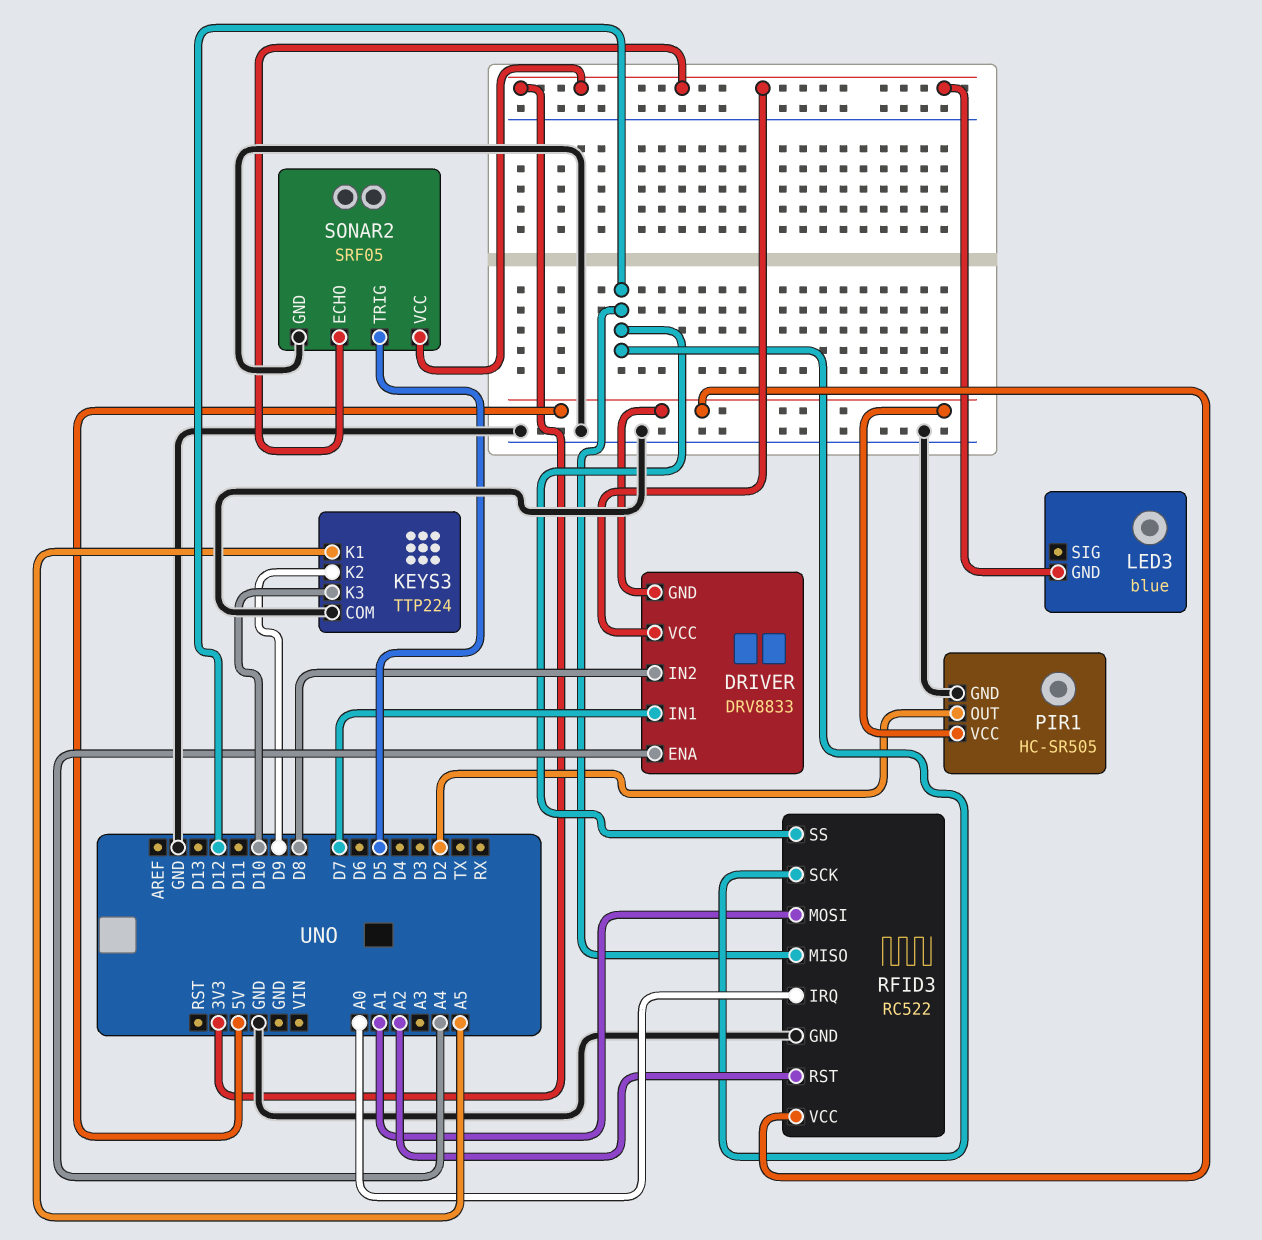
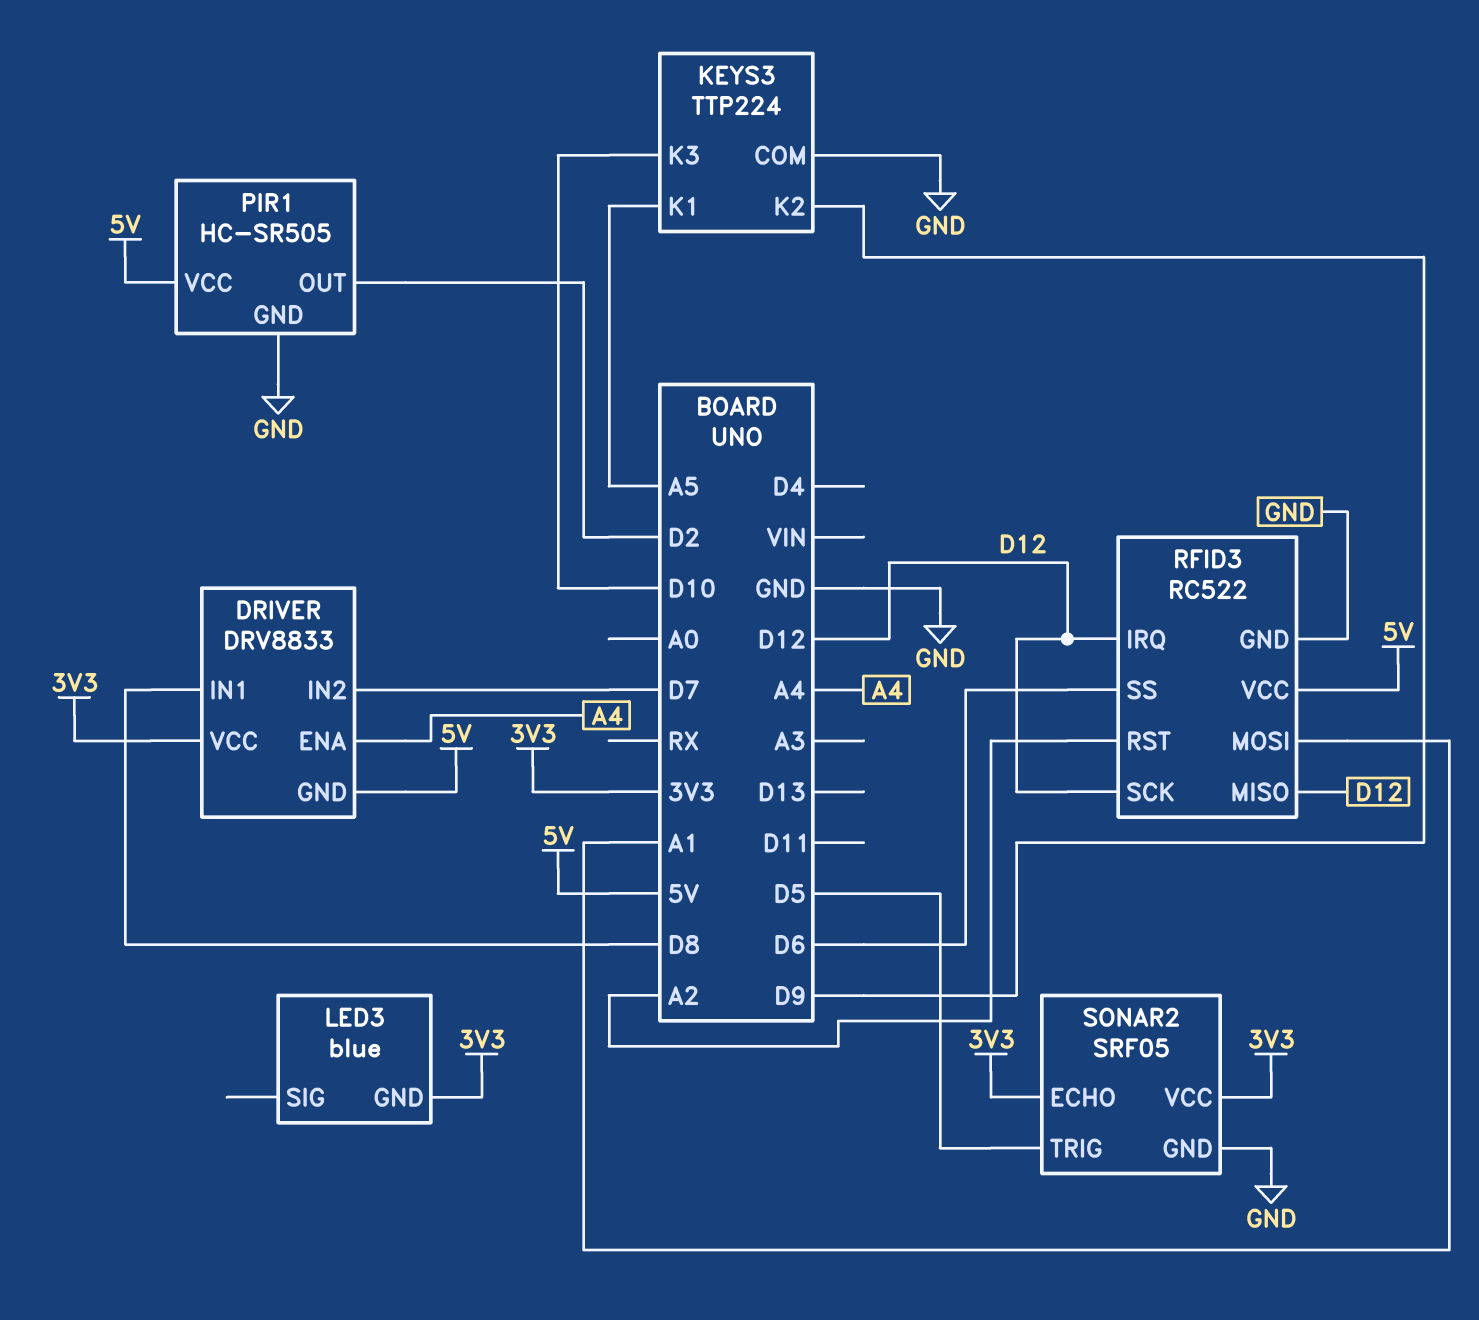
DRIVER pin IN1: D7 -> D8
DRIVER pin IN2: D8 -> D7
RFID3 pin IRQ: A0 -> D12
RFID3 pin SS: D12 -> D6

